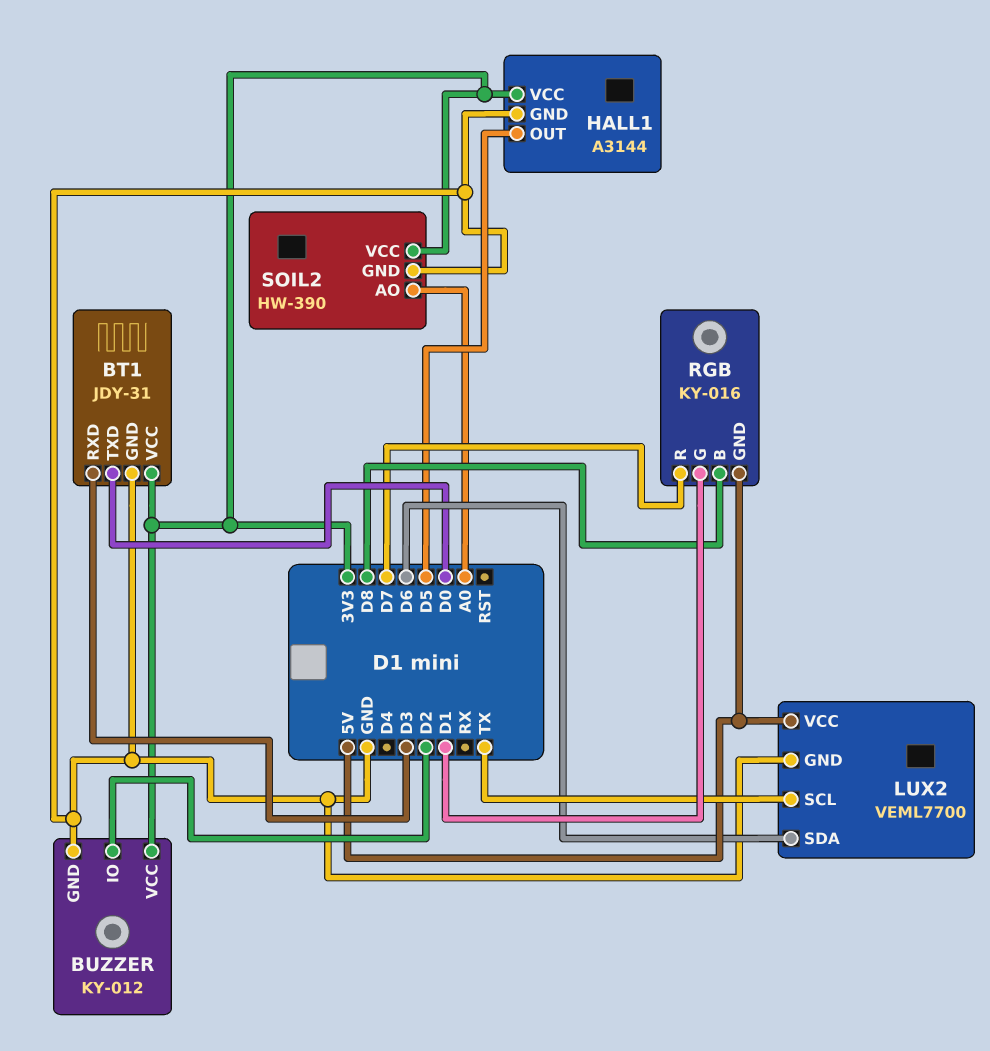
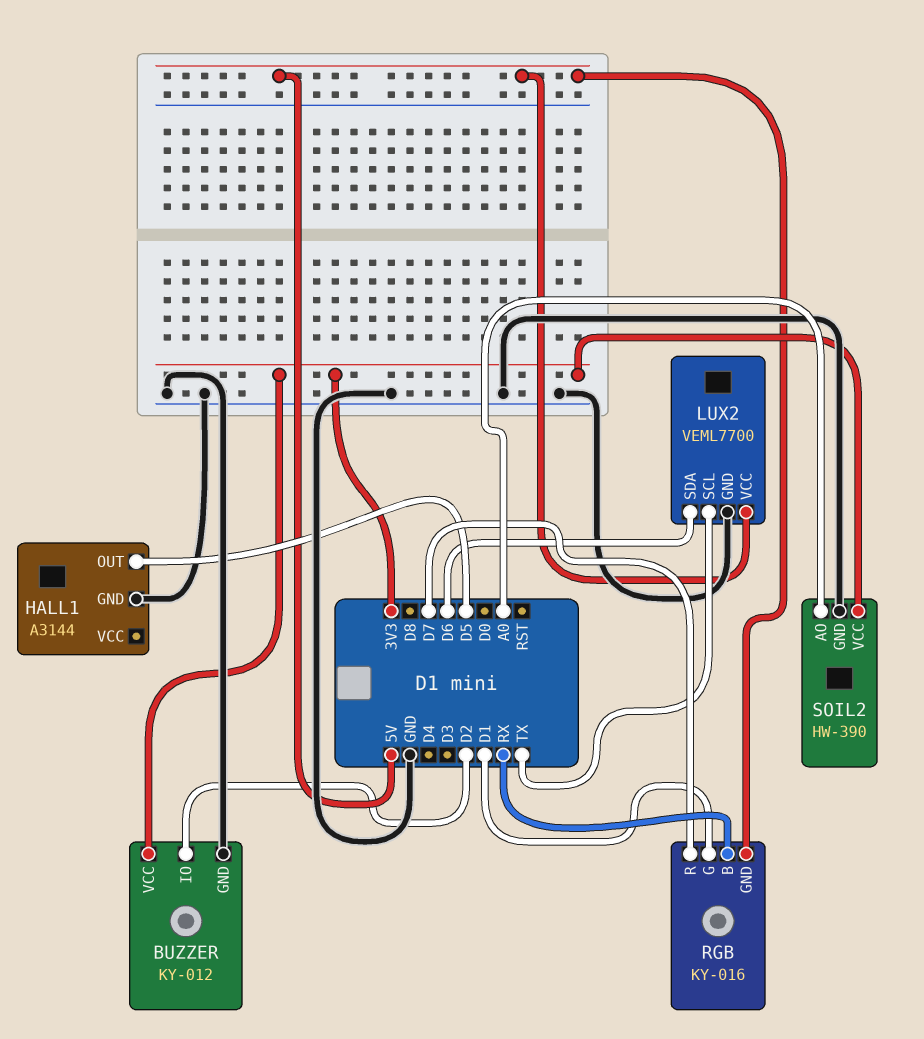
BT1: JDY-31 -> none
BT1 pin GND: GND -> none
BT1 pin RXD: D3 -> none
BT1 pin TXD: D0 -> none
BT1 pin VCC: 3V3 -> none
HALL1 pin VCC: 3V3 -> none
RGB pin B: D8 -> RX

